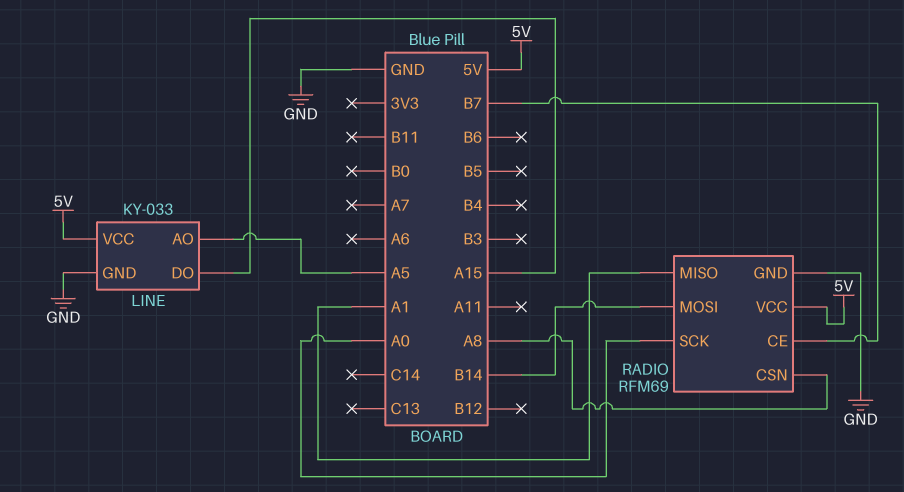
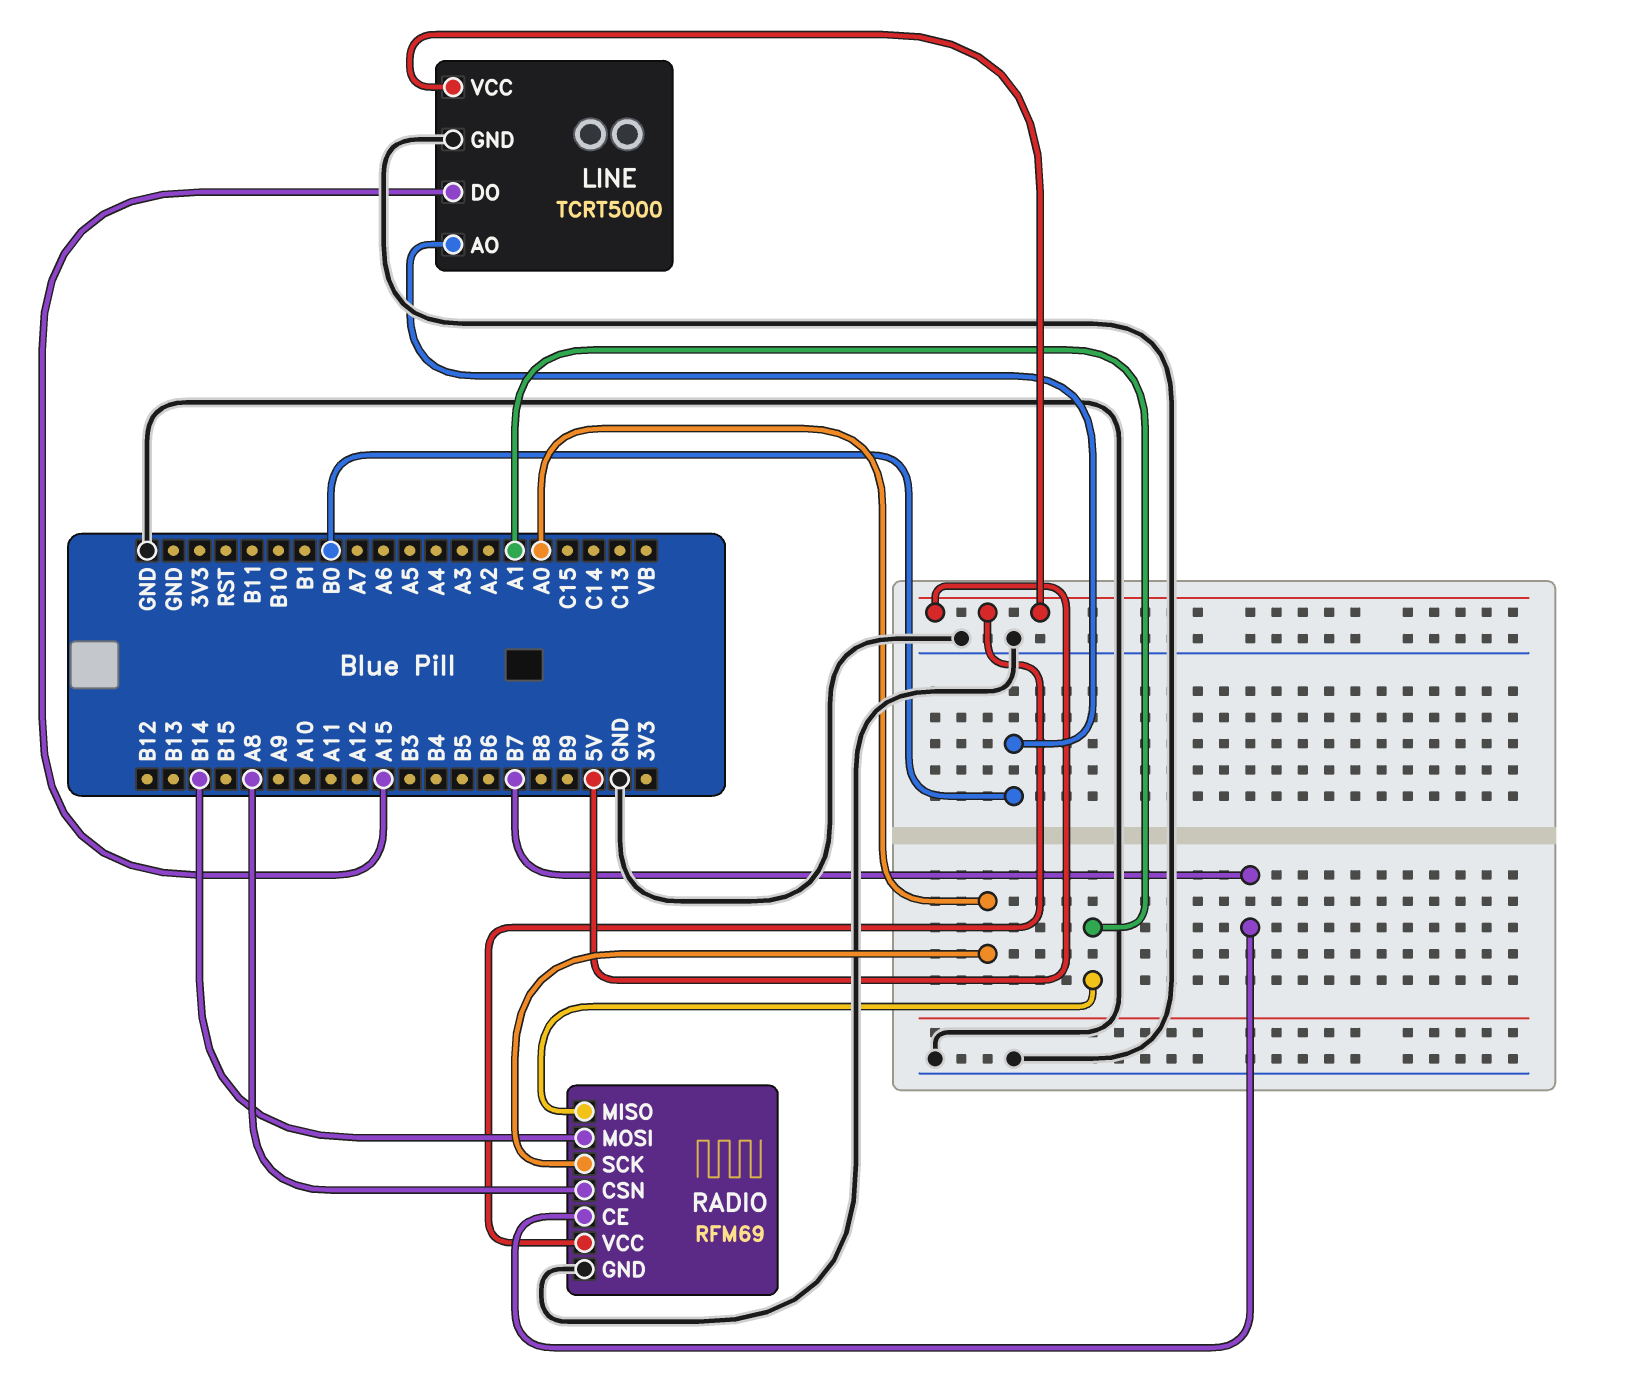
LINE: KY-033 -> TCRT5000
LINE pin AO: A5 -> B0

